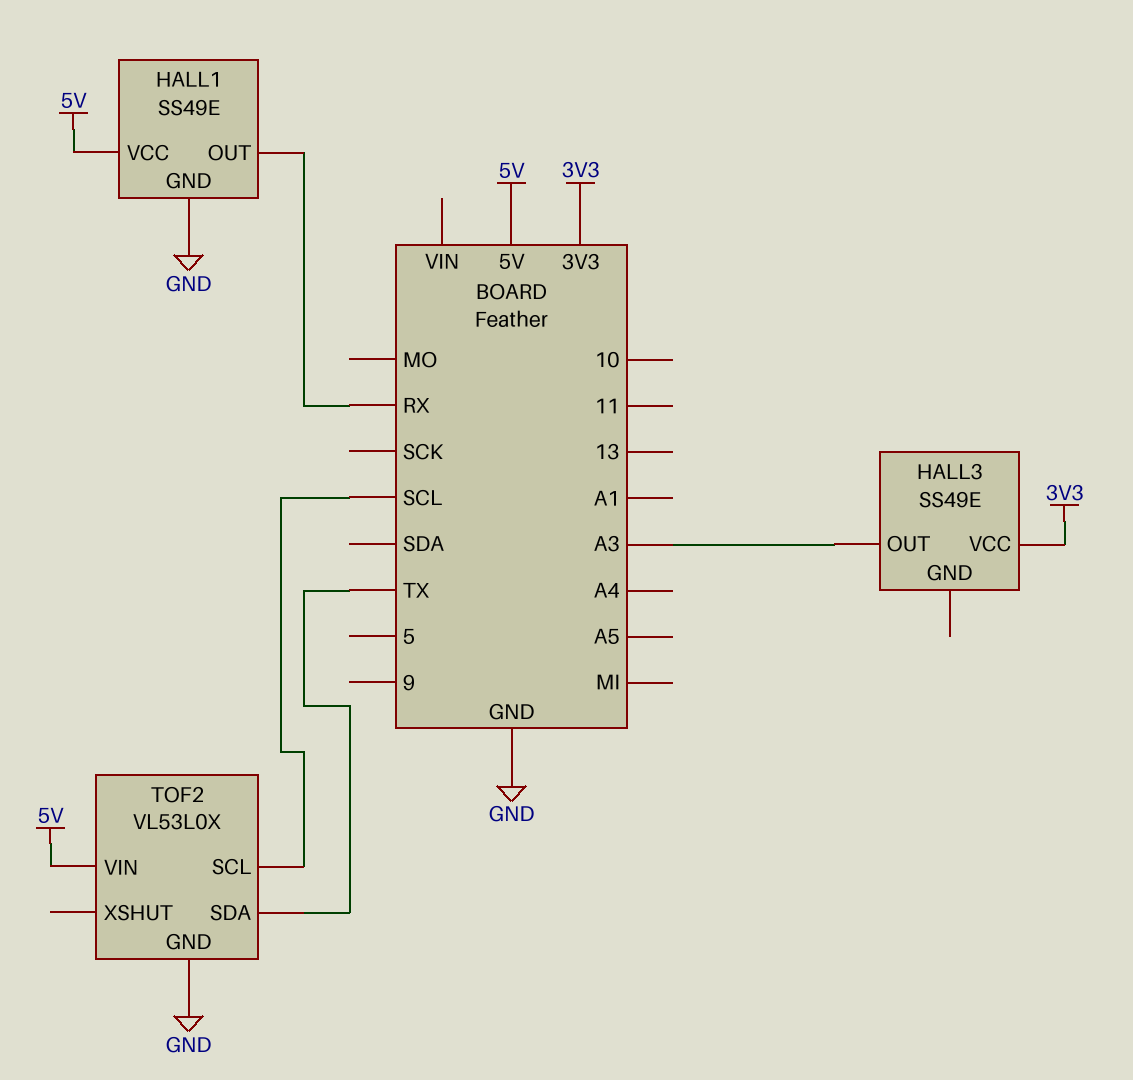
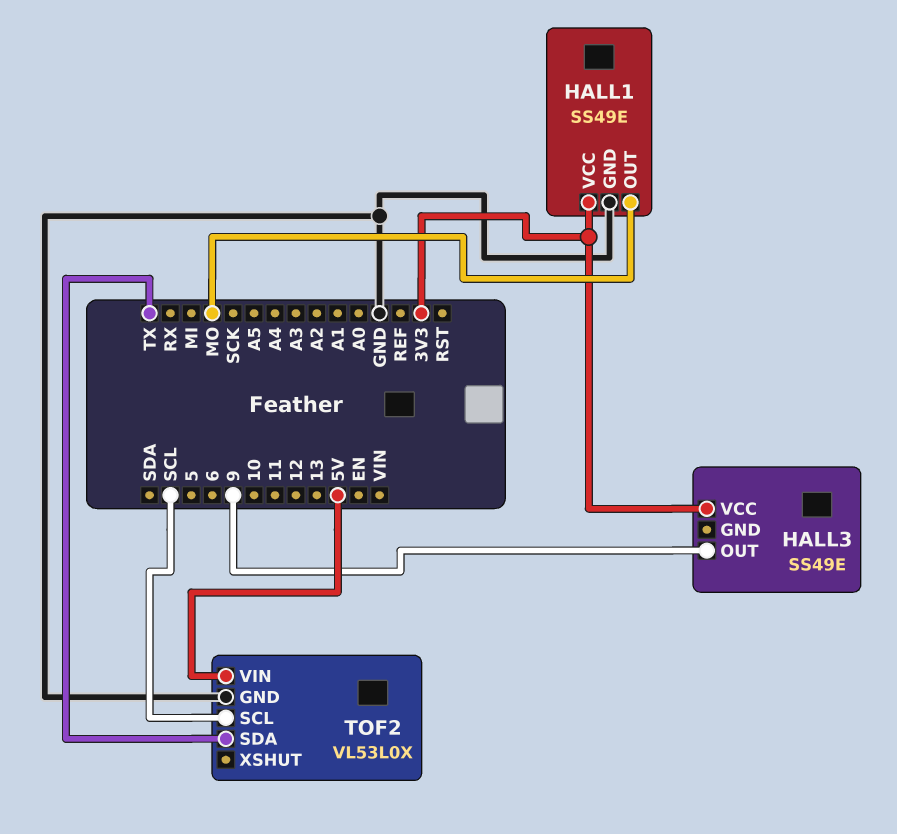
HALL1 pin OUT: RX -> MO
HALL1 pin VCC: 5V -> 3V3
HALL3 pin OUT: A3 -> 9

